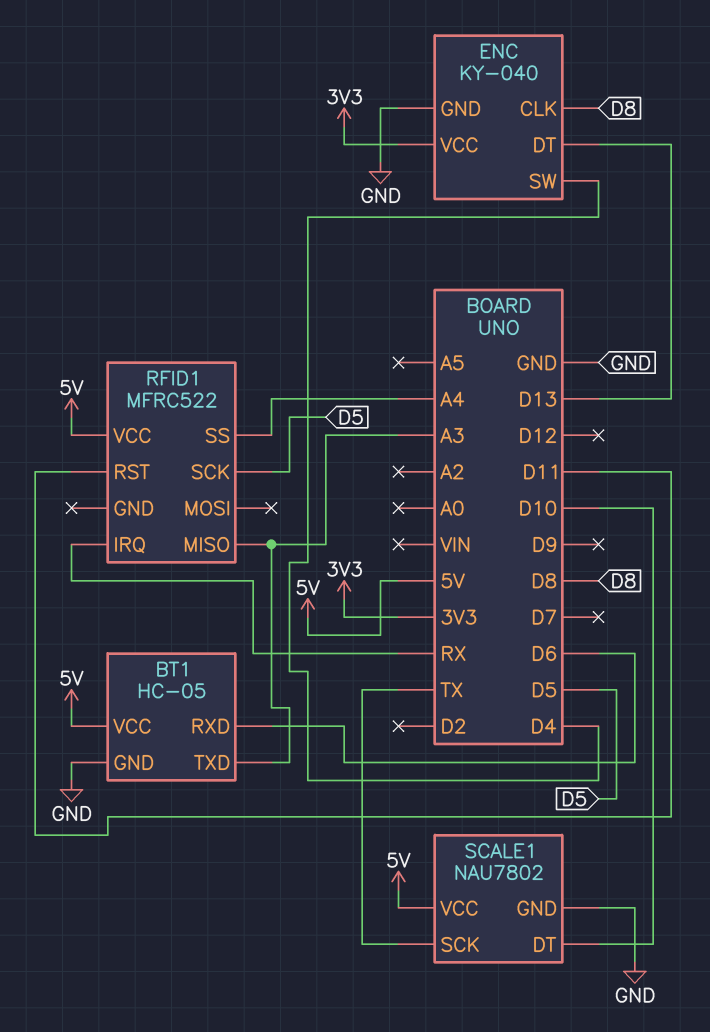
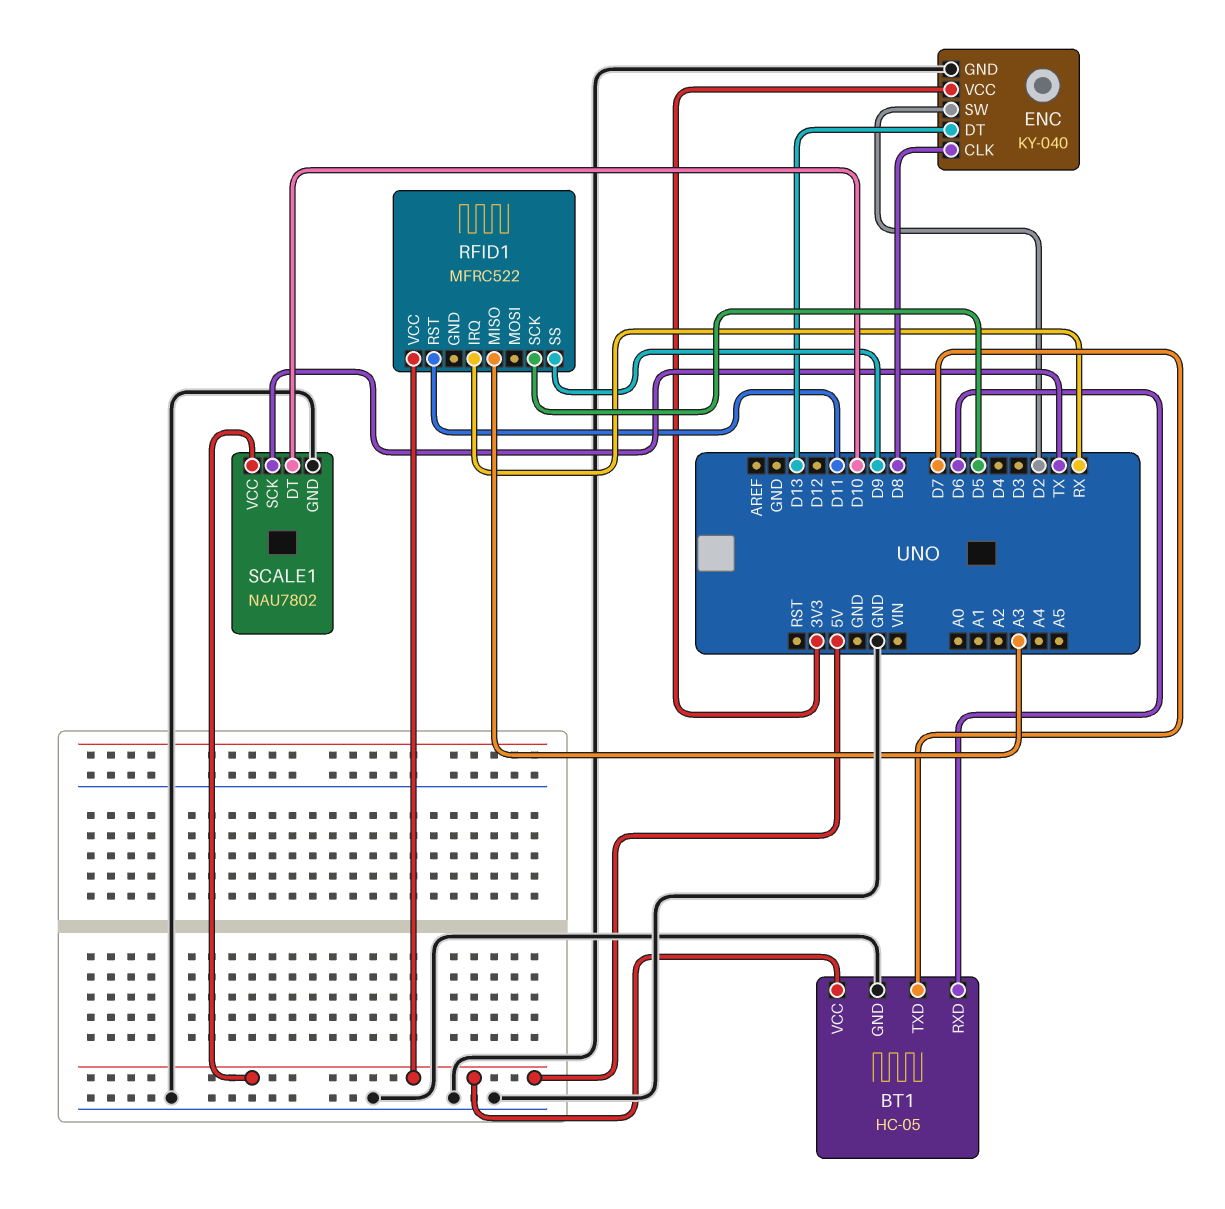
BT1 pin TXD: A3 -> D7
ENC pin SW: D4 -> D2
RFID1 pin SS: A4 -> D9

